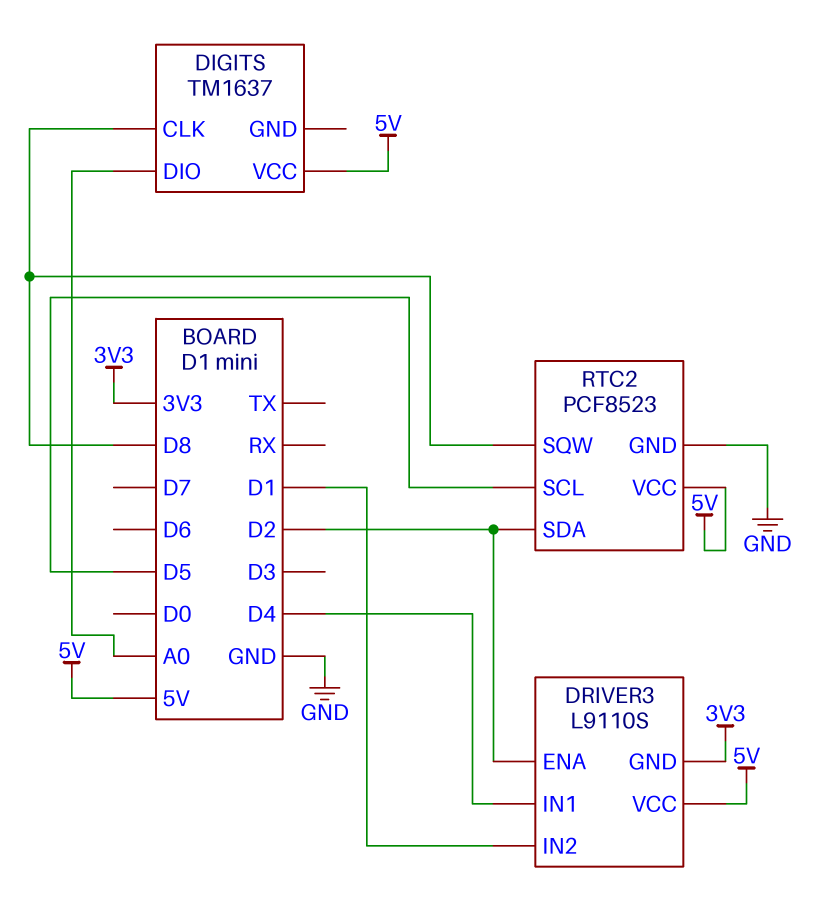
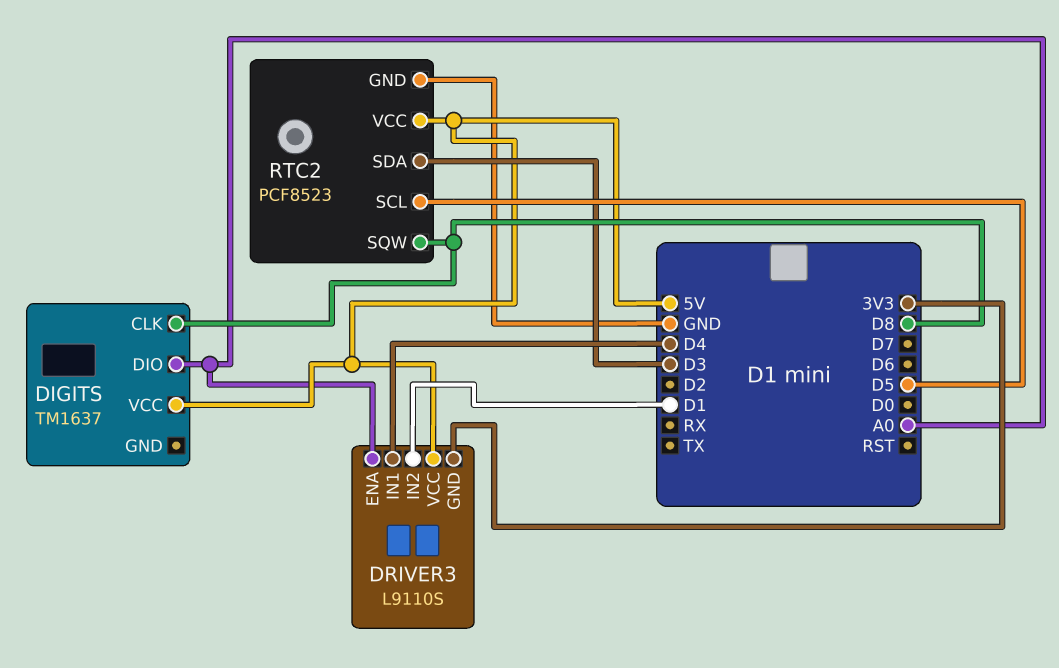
DRIVER3 pin ENA: D2 -> A0
RTC2 pin SDA: D2 -> D3

